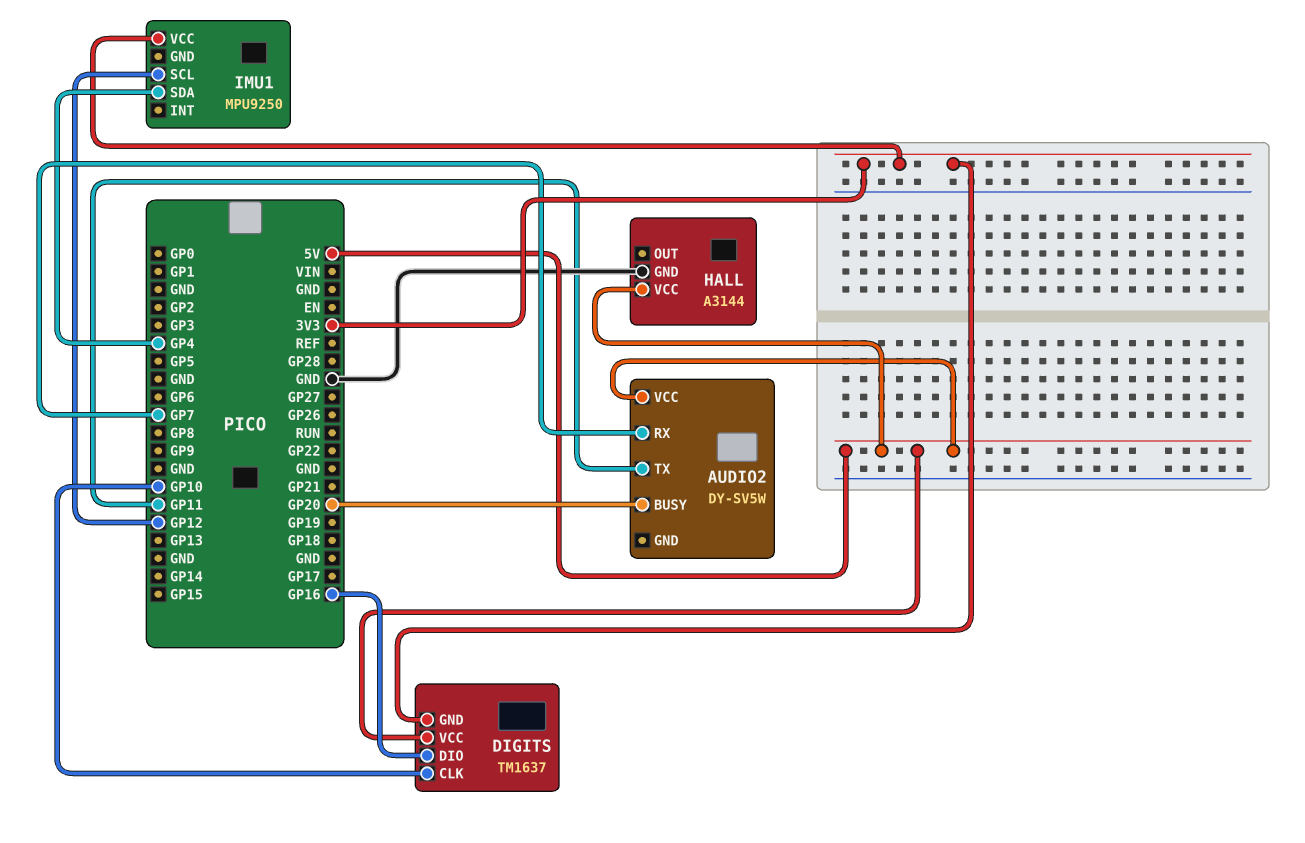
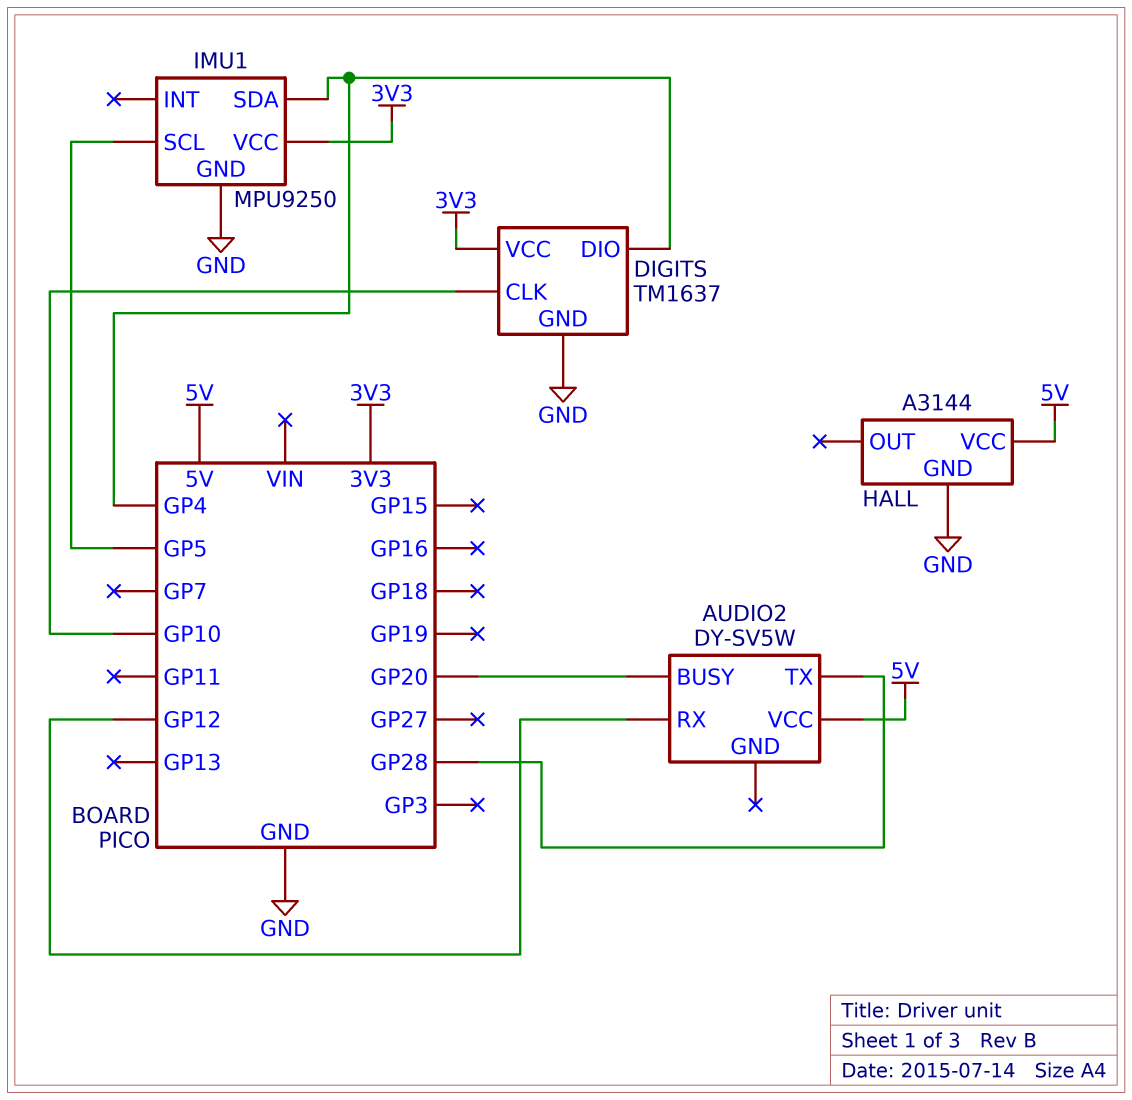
AUDIO2 pin RX: GP7 -> GP12
AUDIO2 pin TX: GP11 -> GP28
DIGITS pin DIO: GP16 -> GP4
DIGITS pin GND: 3V3 -> GND
DIGITS pin VCC: 5V -> 3V3
IMU1 pin GND: none -> GND
IMU1 pin SCL: GP12 -> GP5

